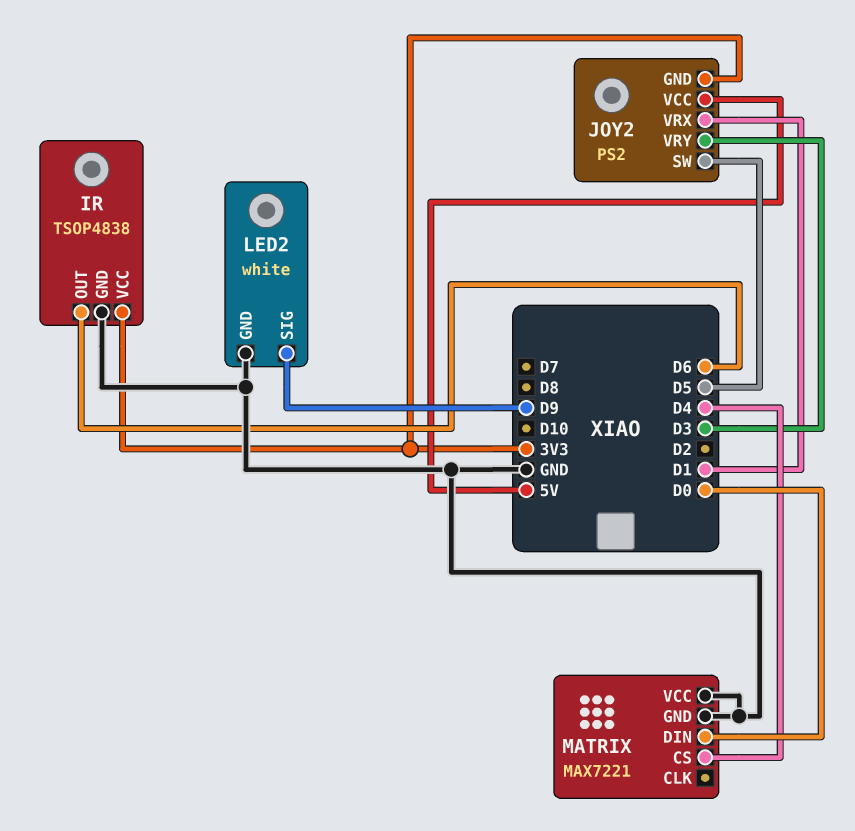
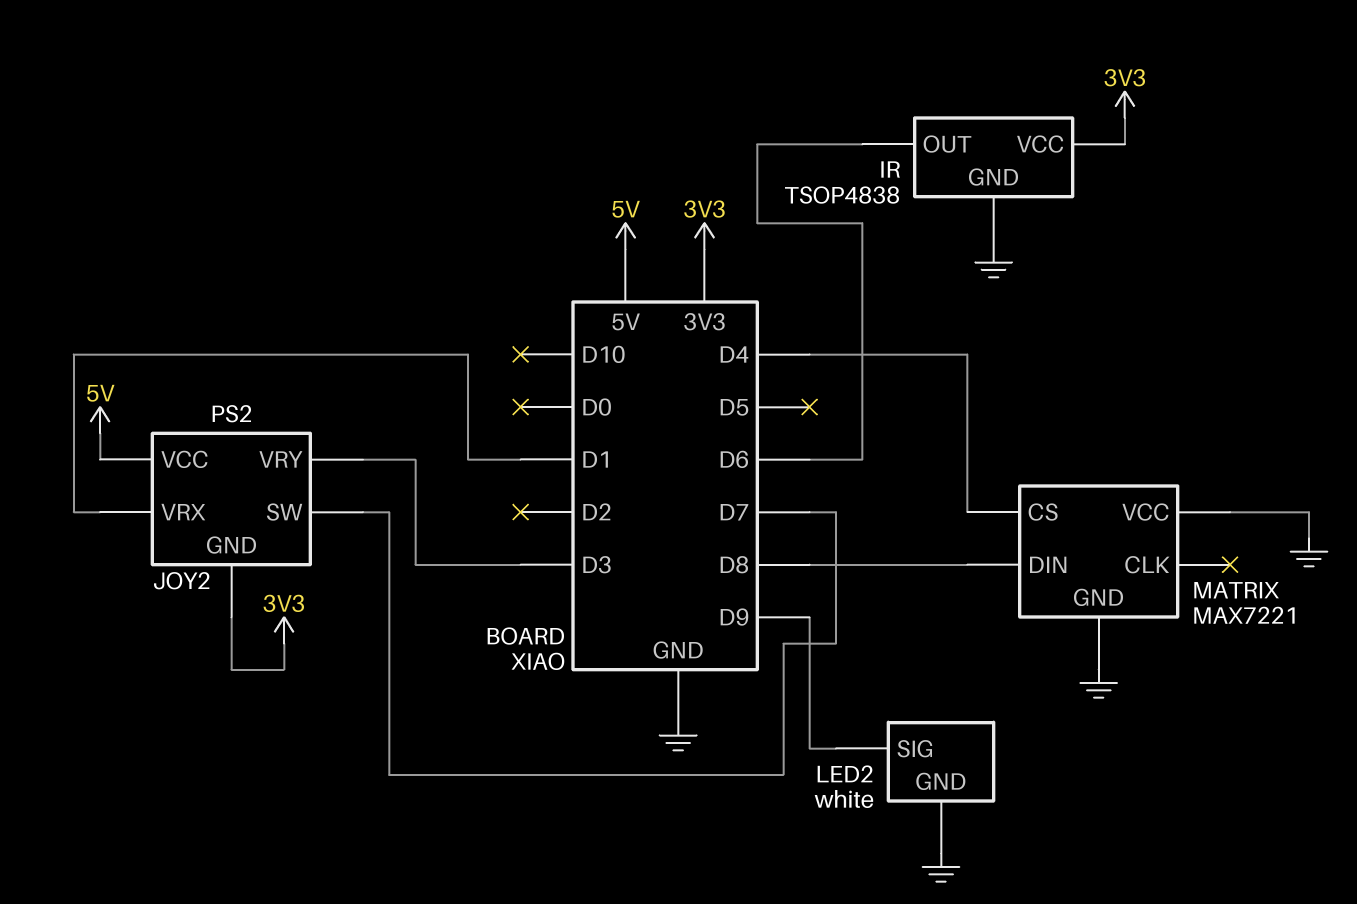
JOY2 pin SW: D5 -> D7
MATRIX pin DIN: D0 -> D8

